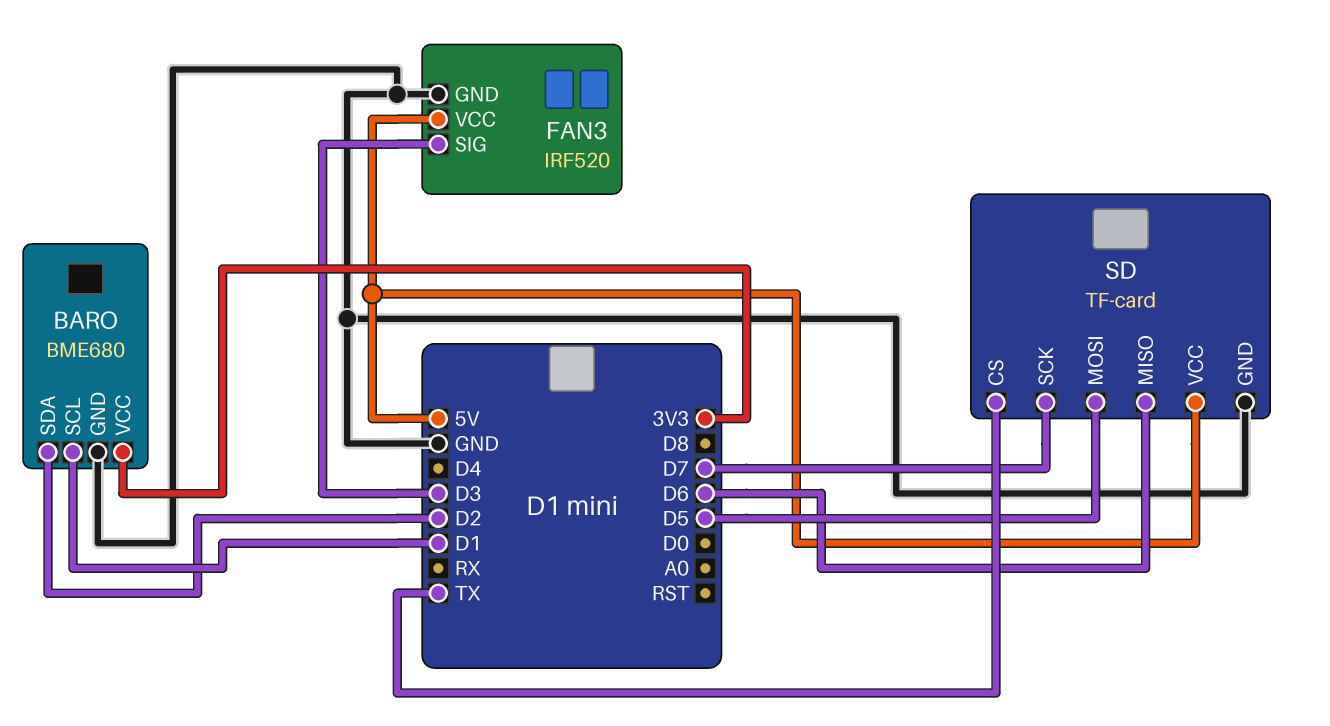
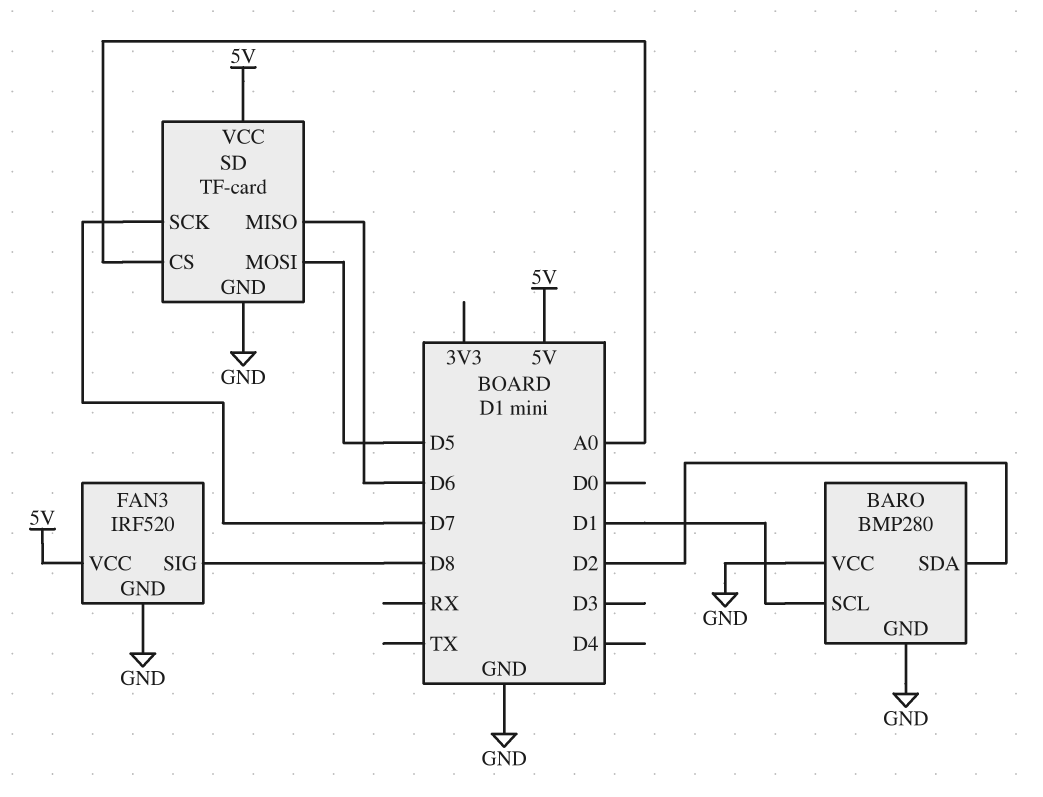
BARO: BME680 -> BMP280
BARO pin VCC: 3V3 -> GND
FAN3 pin SIG: D3 -> D8
SD pin CS: TX -> A0

